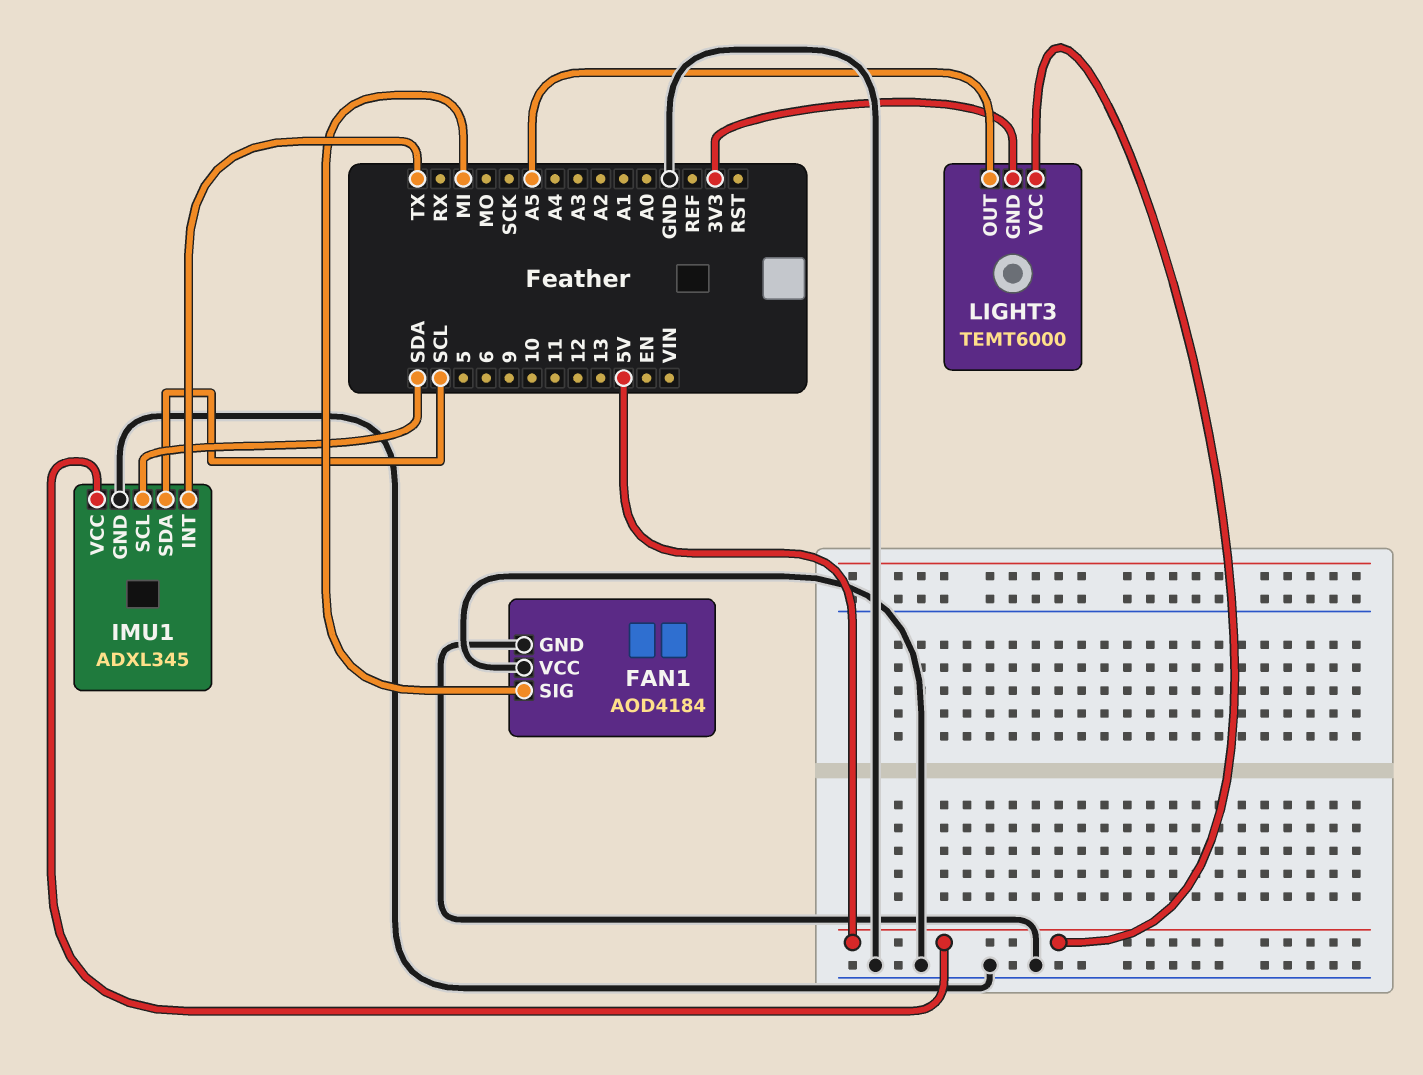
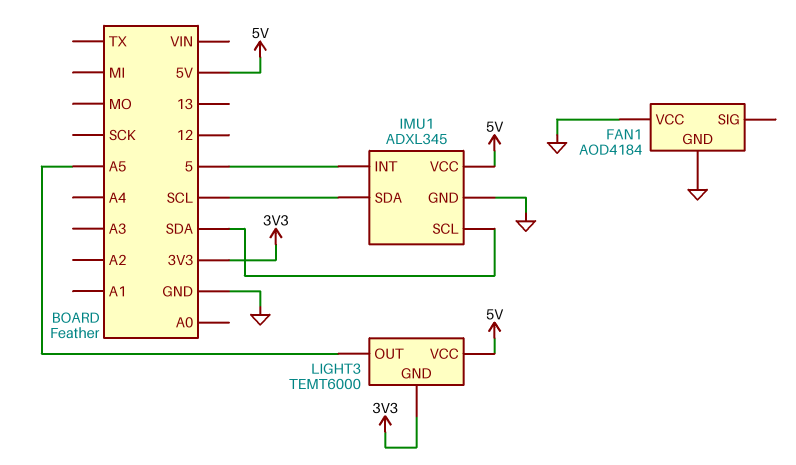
FAN1 pin SIG: MI -> none
IMU1 pin INT: TX -> 5

